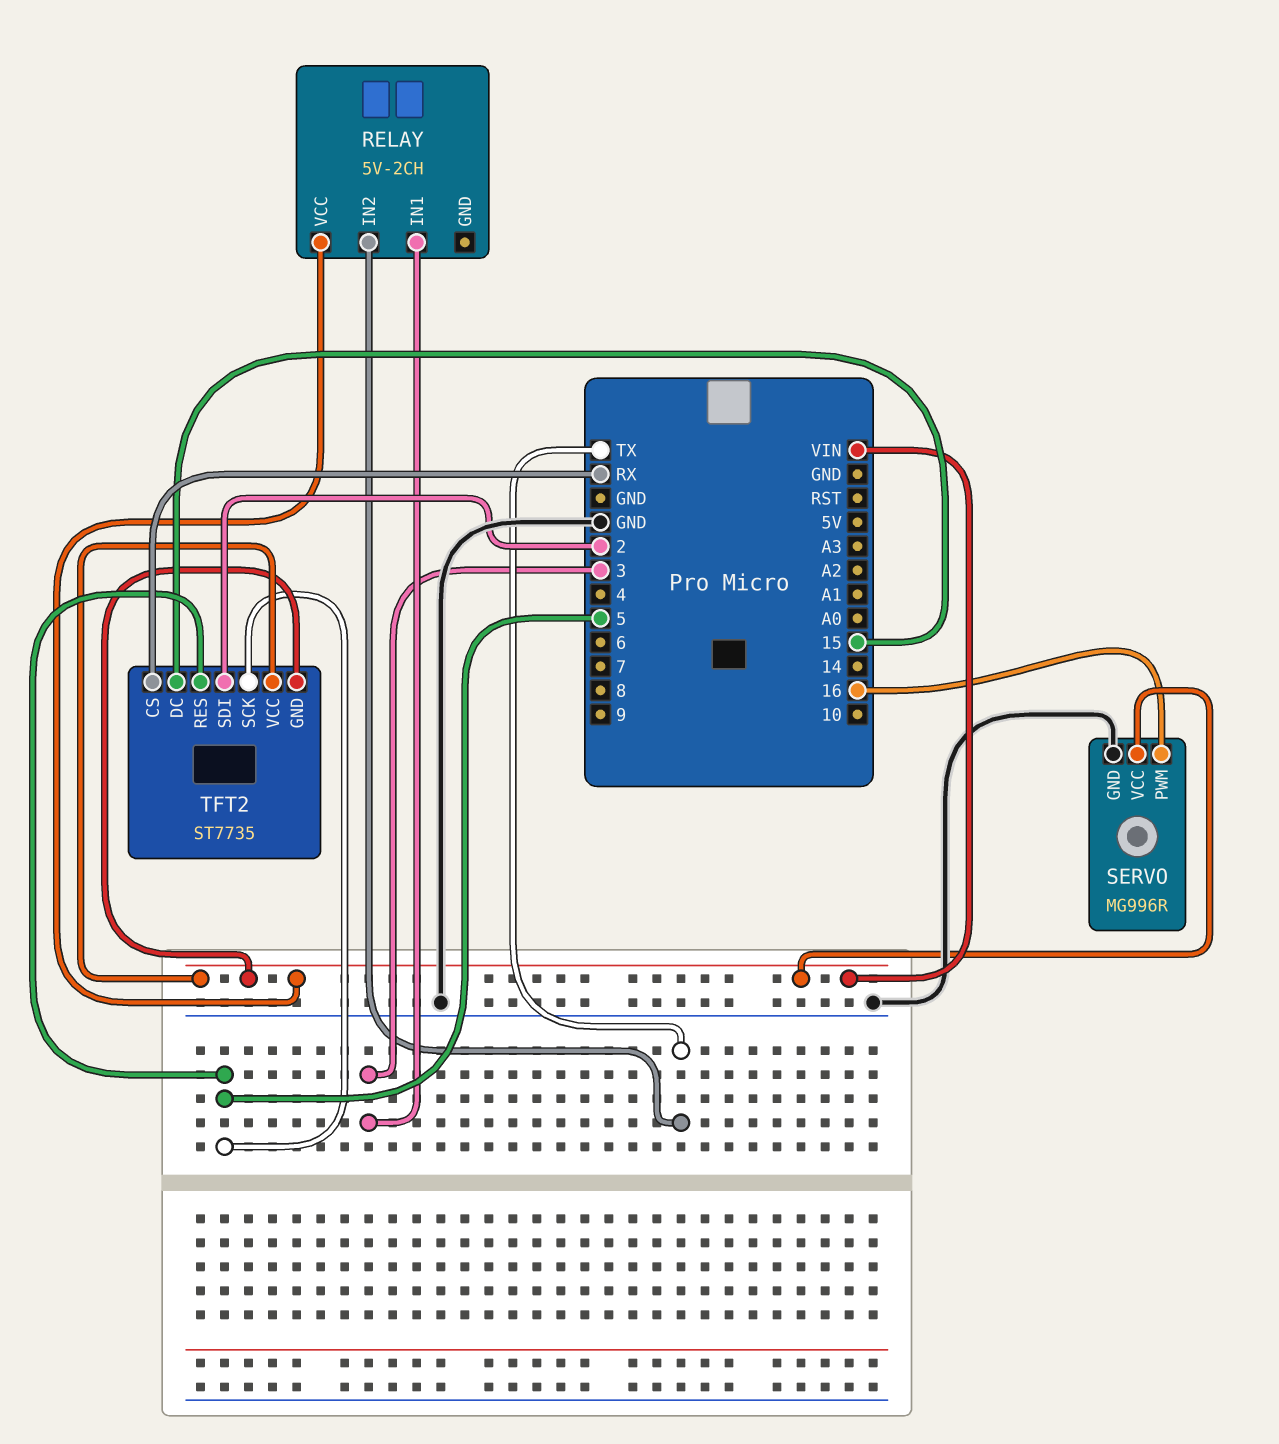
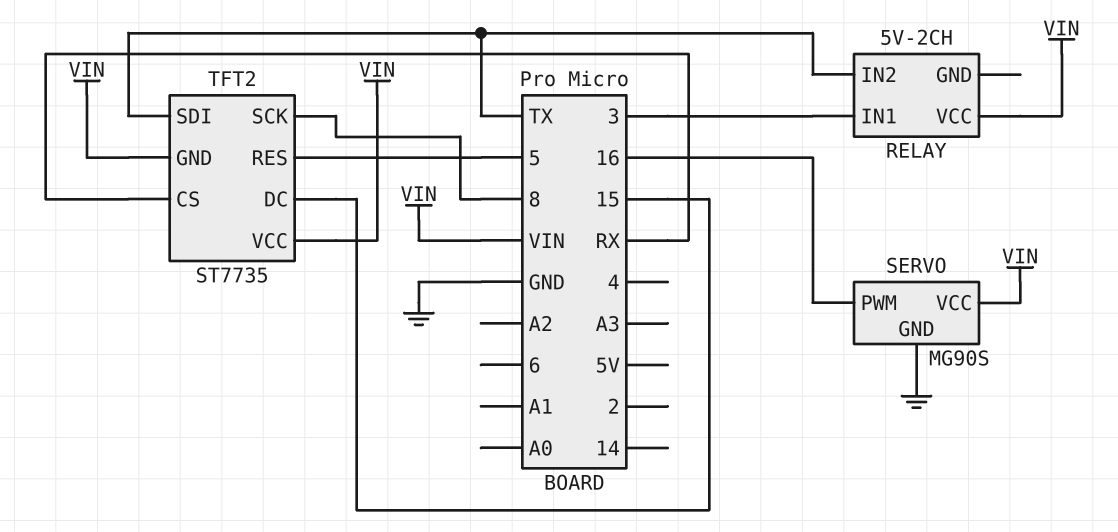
SERVO: MG996R -> MG90S
TFT2 pin SCK: 5 -> 8
TFT2 pin SDI: 2 -> TX

